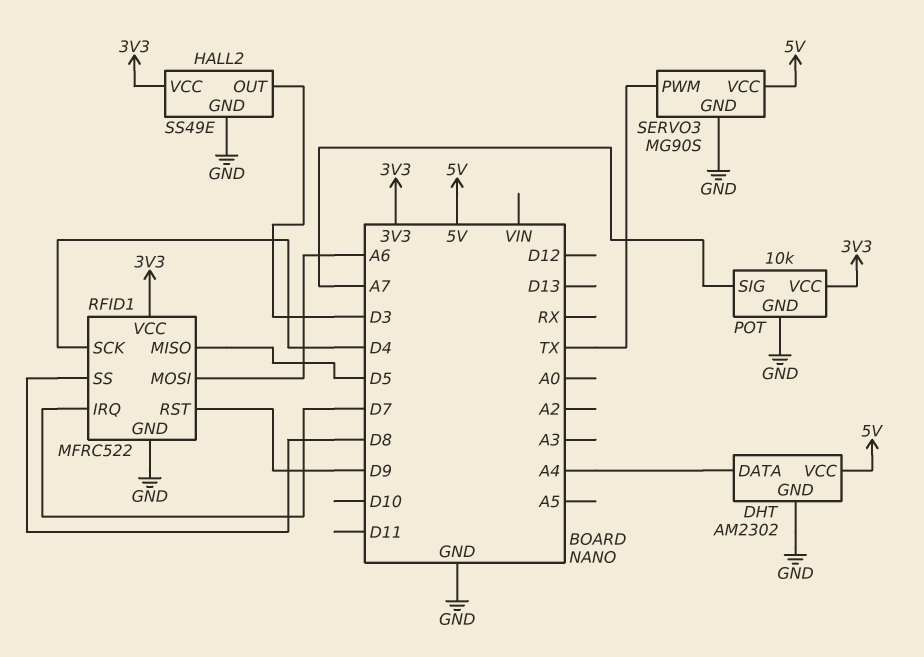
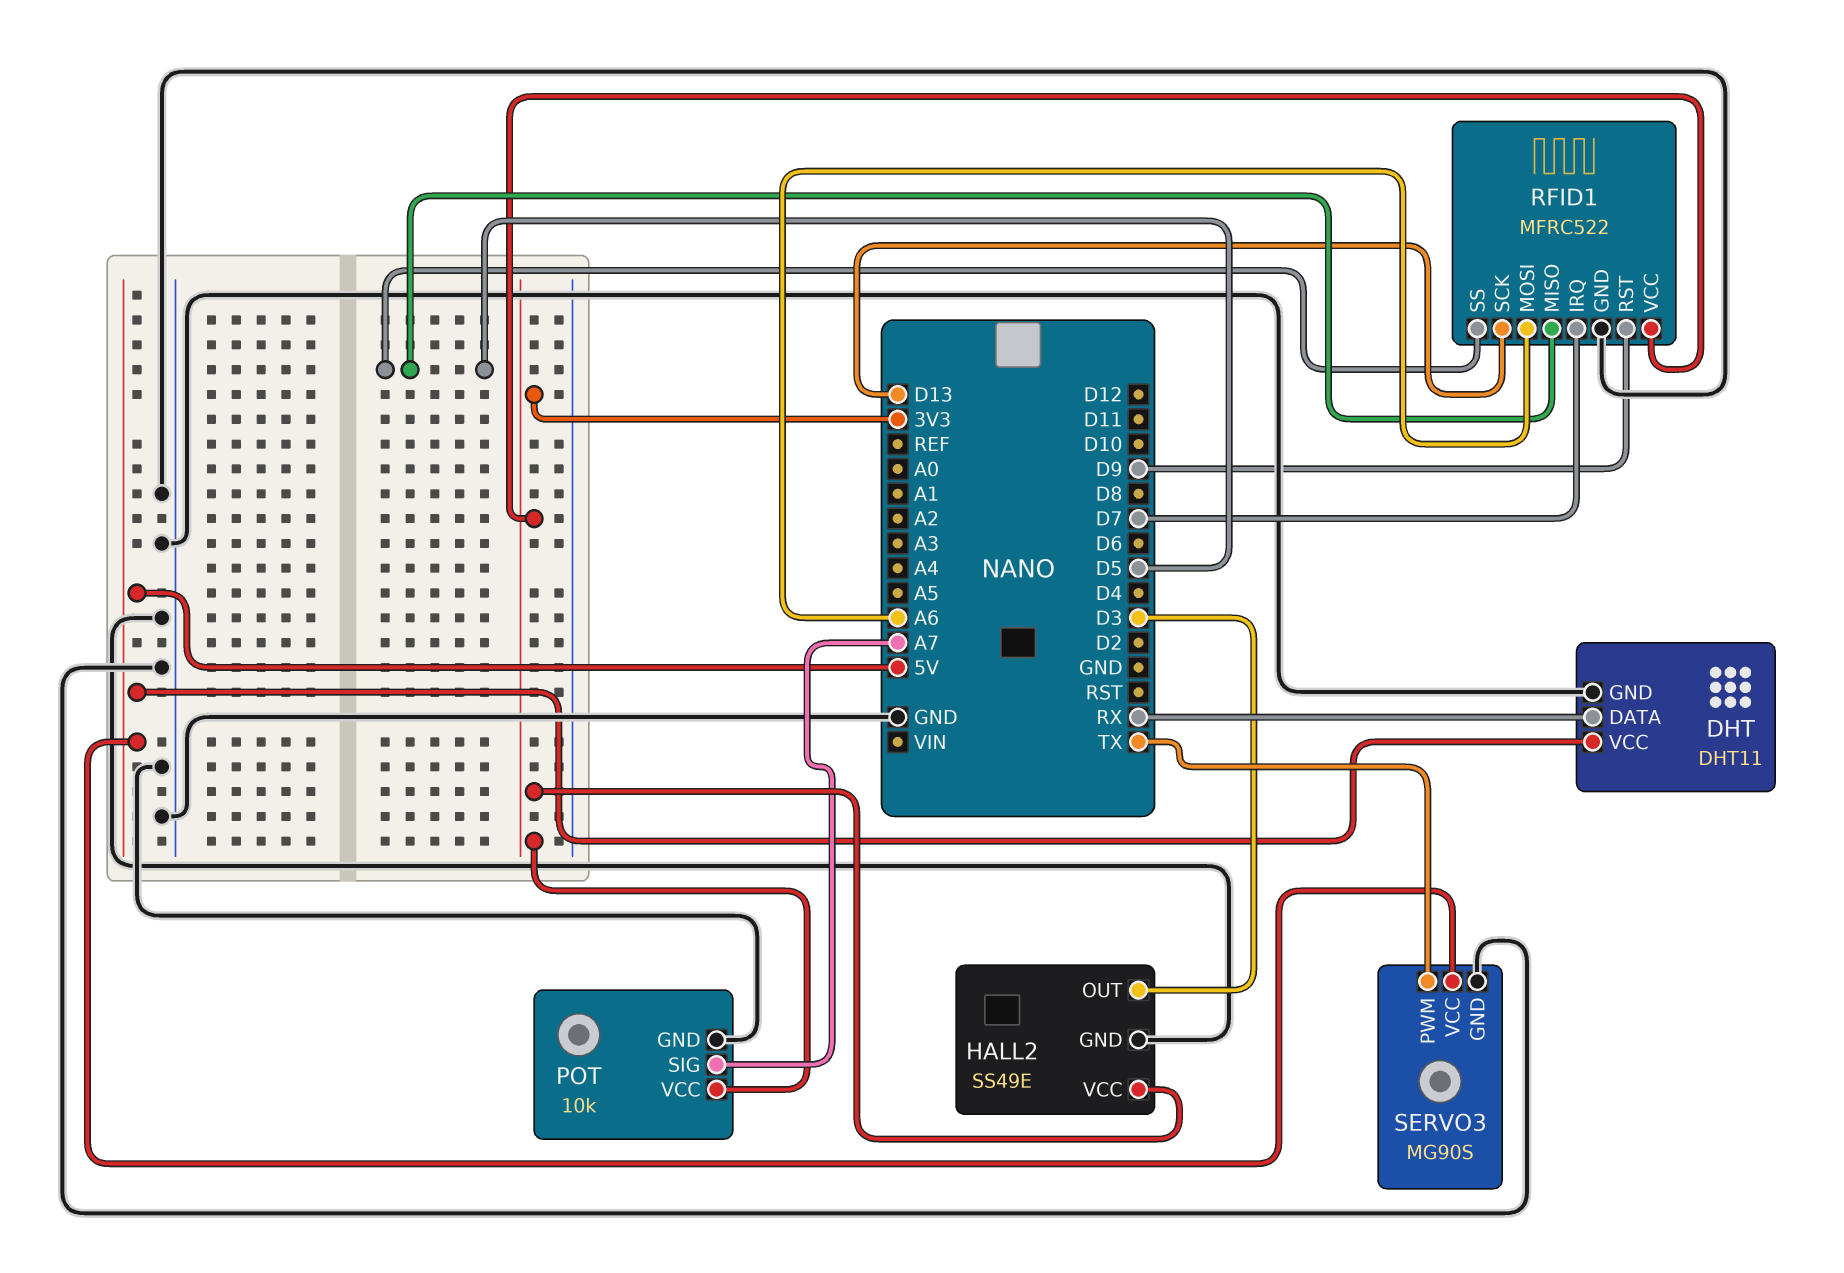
DHT: AM2302 -> DHT11
DHT pin DATA: A4 -> RX
RFID1 pin SCK: D4 -> D13
RFID1 pin SS: D8 -> D5

